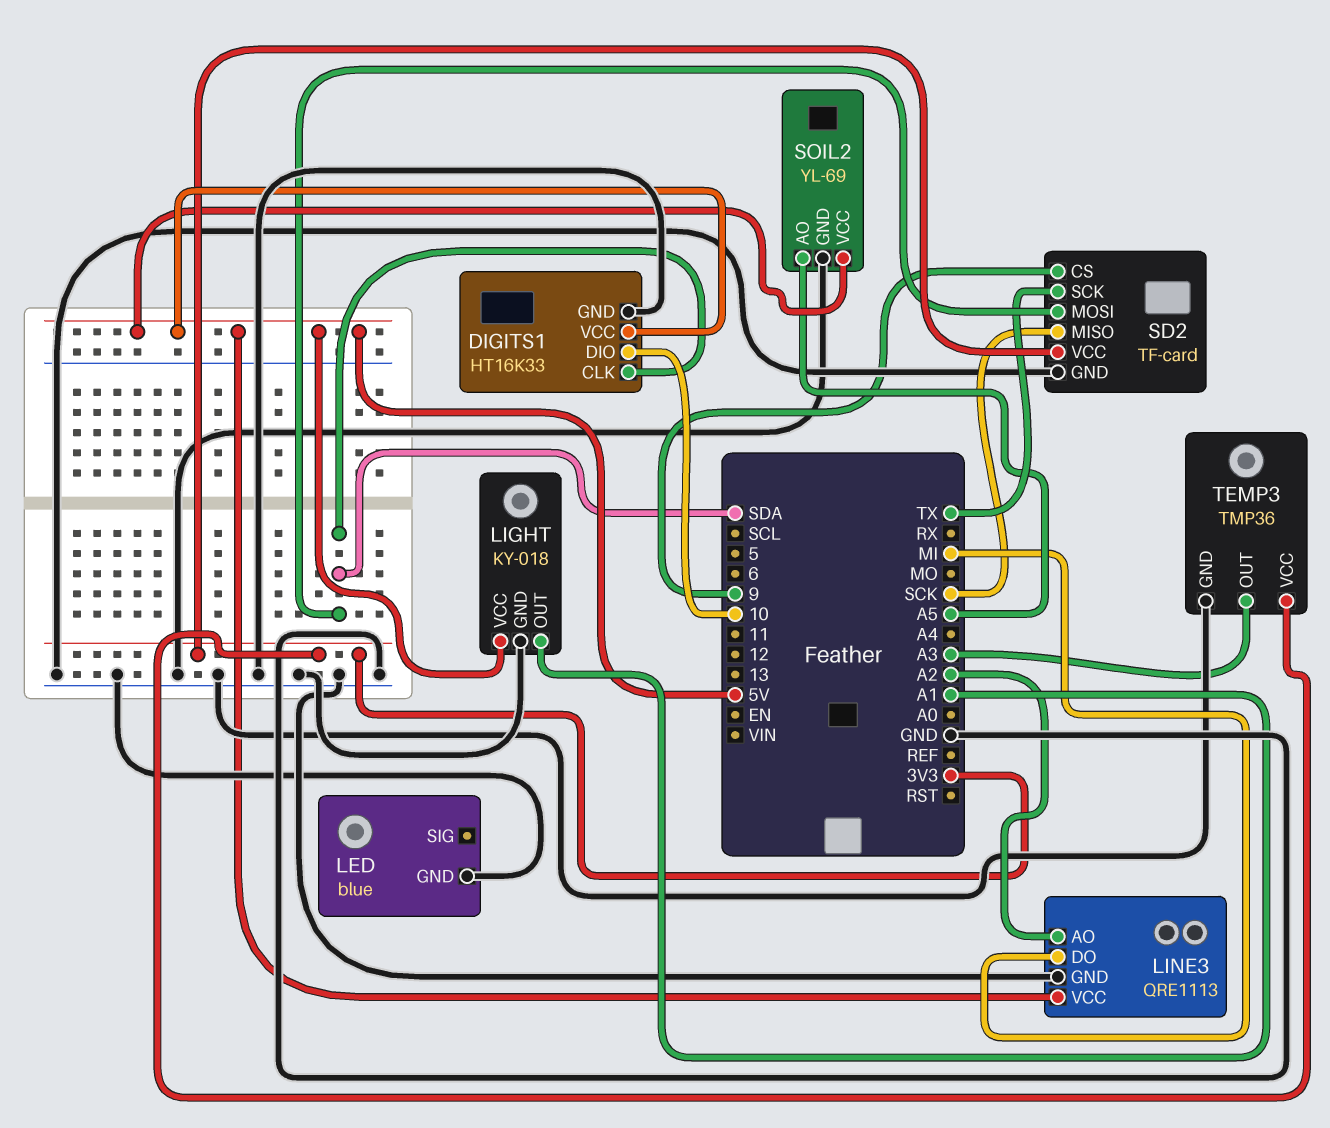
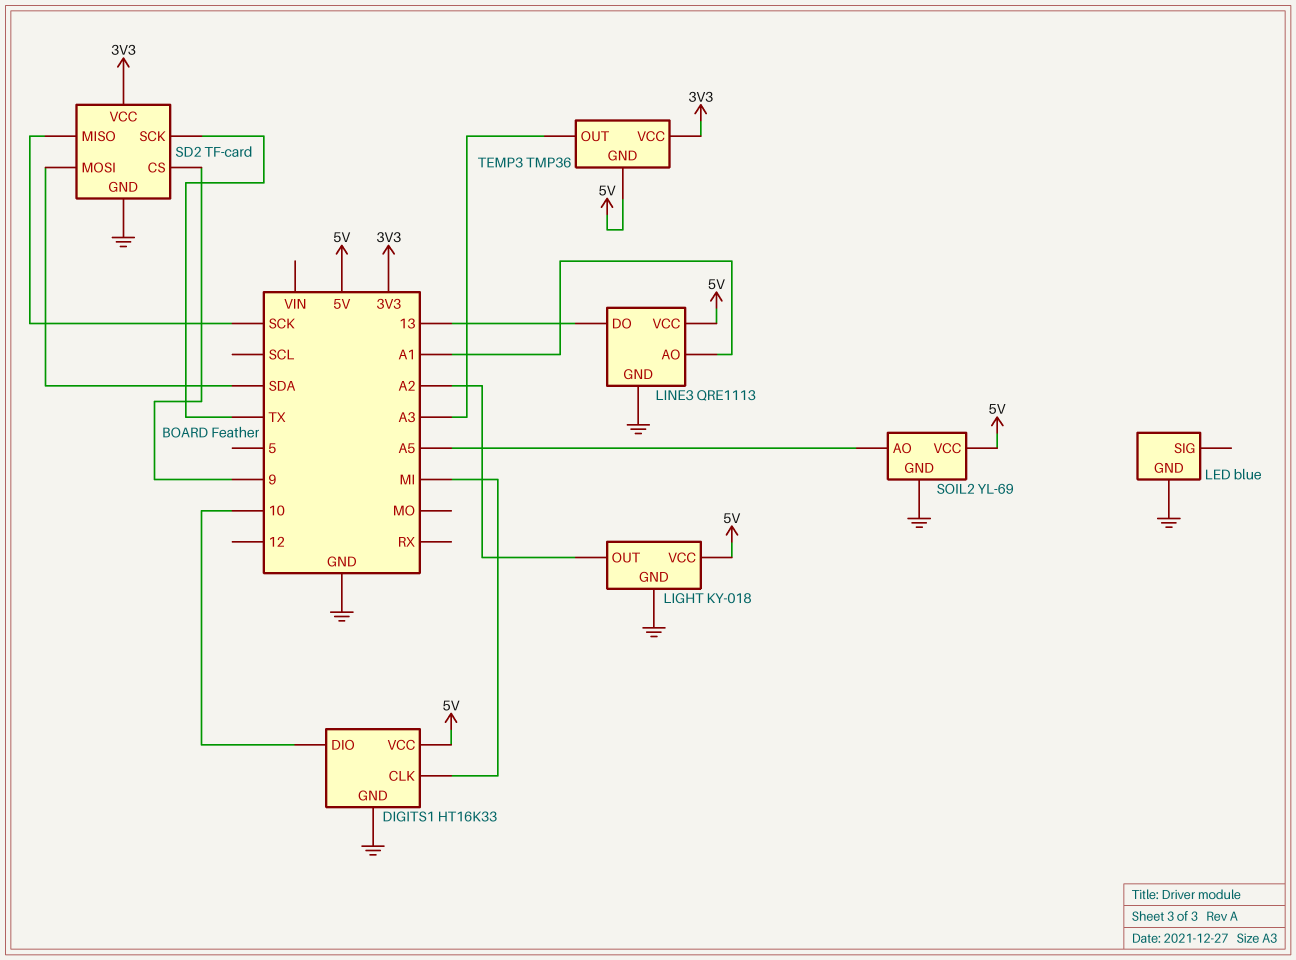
DIGITS1 pin CLK: SDA -> MI
LIGHT pin OUT: A1 -> A2
LINE3 pin AO: A2 -> A1
LINE3 pin DO: MI -> 13
TEMP3 pin GND: GND -> 5V

